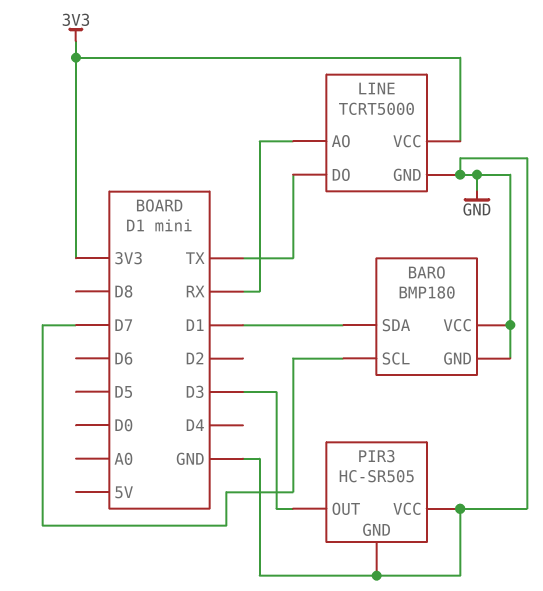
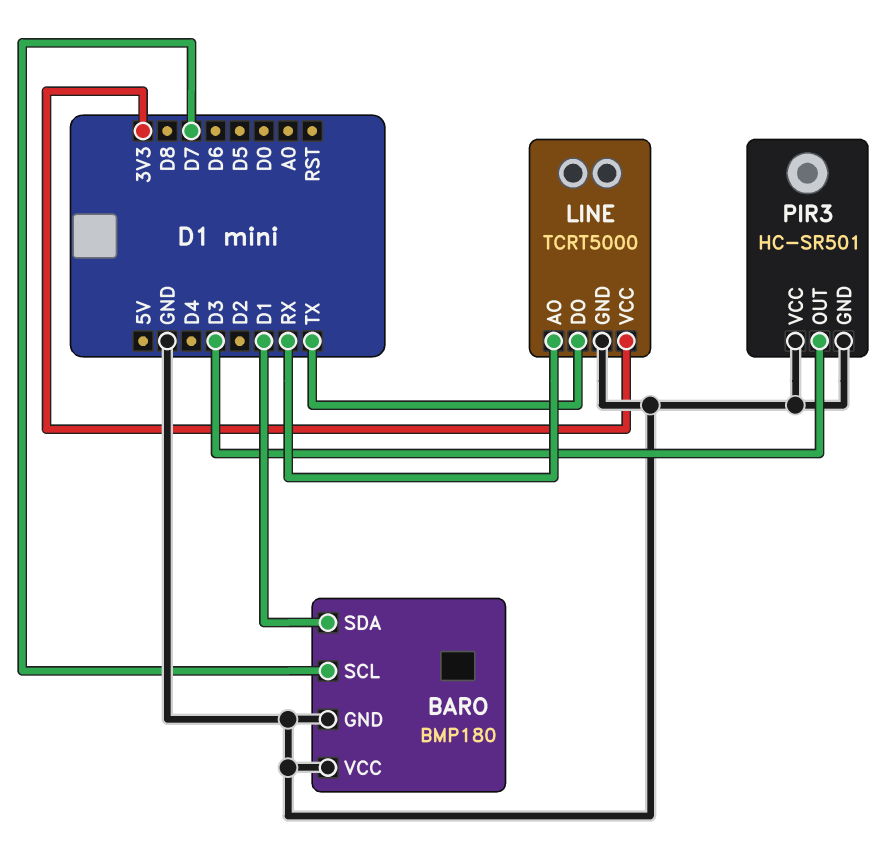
PIR3: HC-SR505 -> HC-SR501

